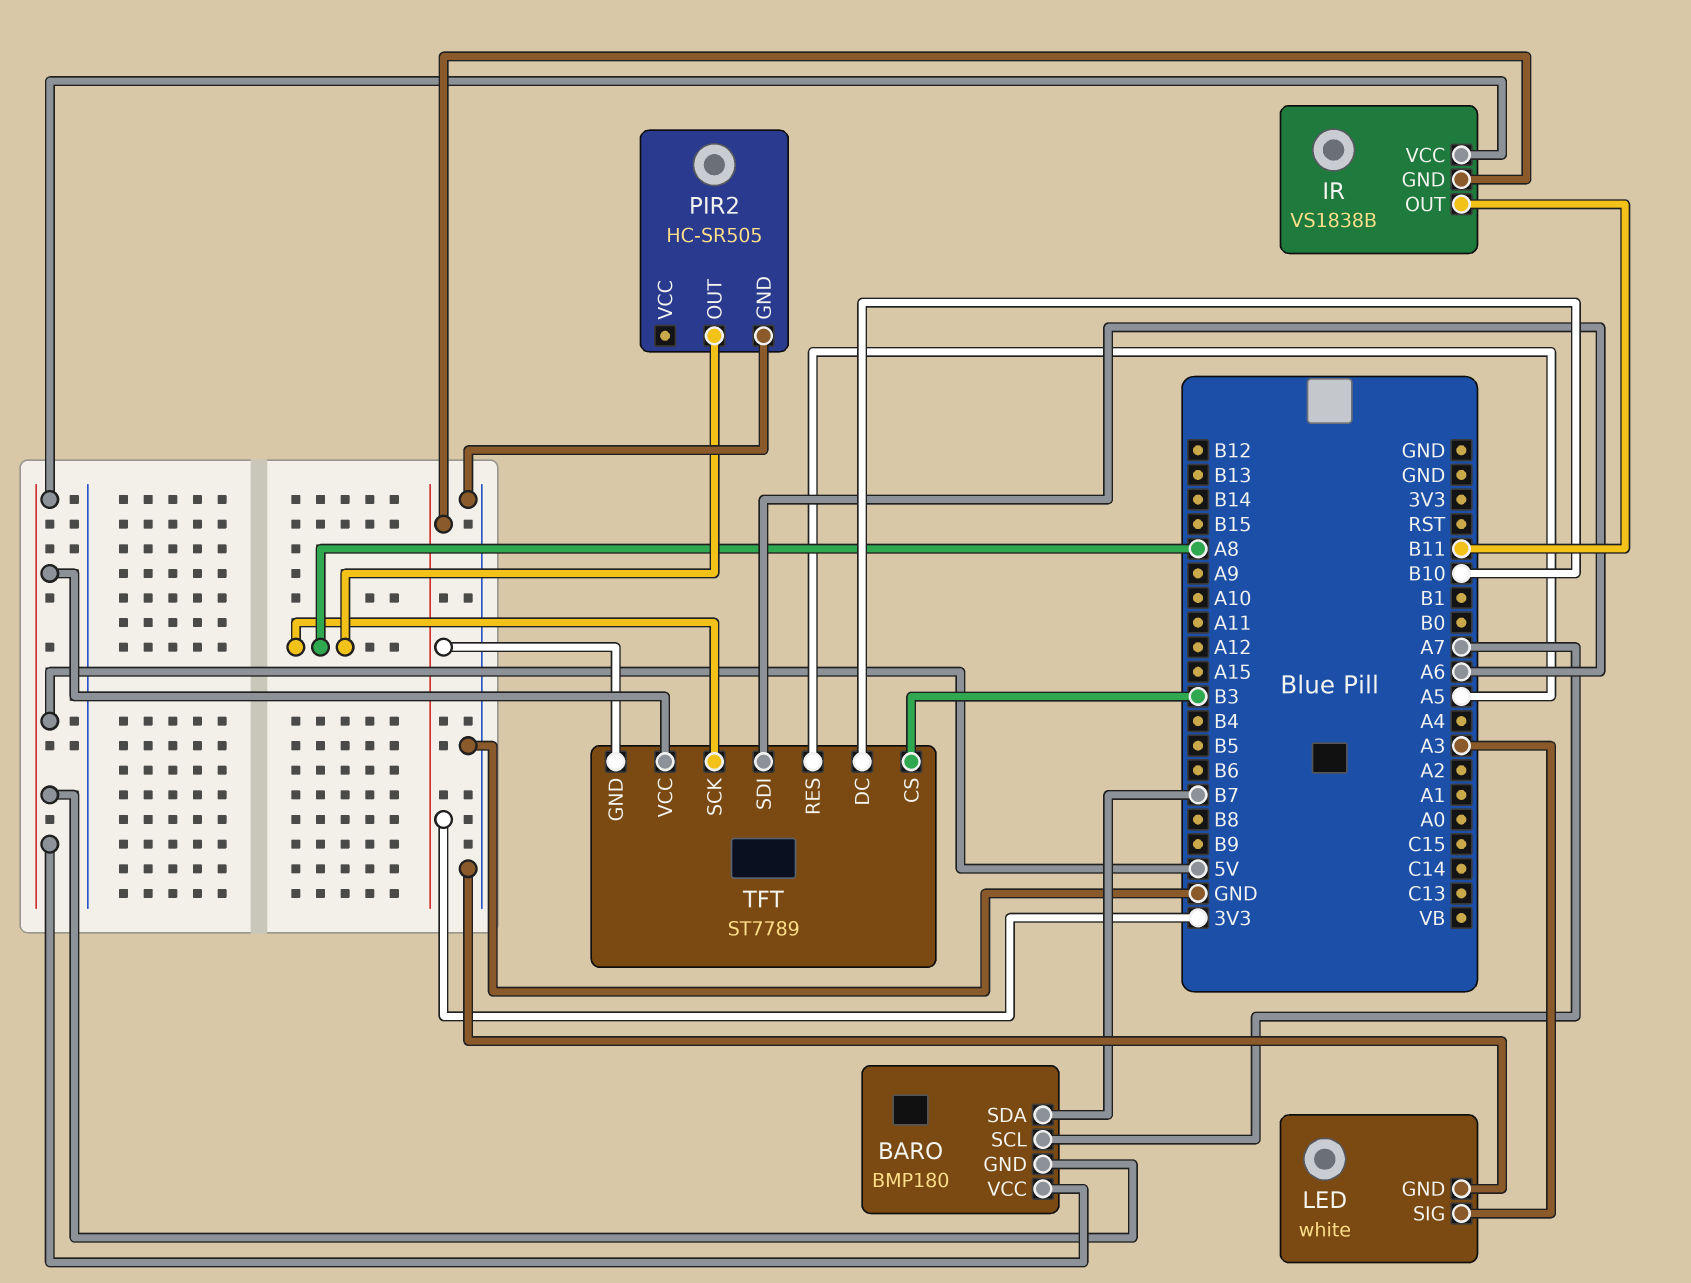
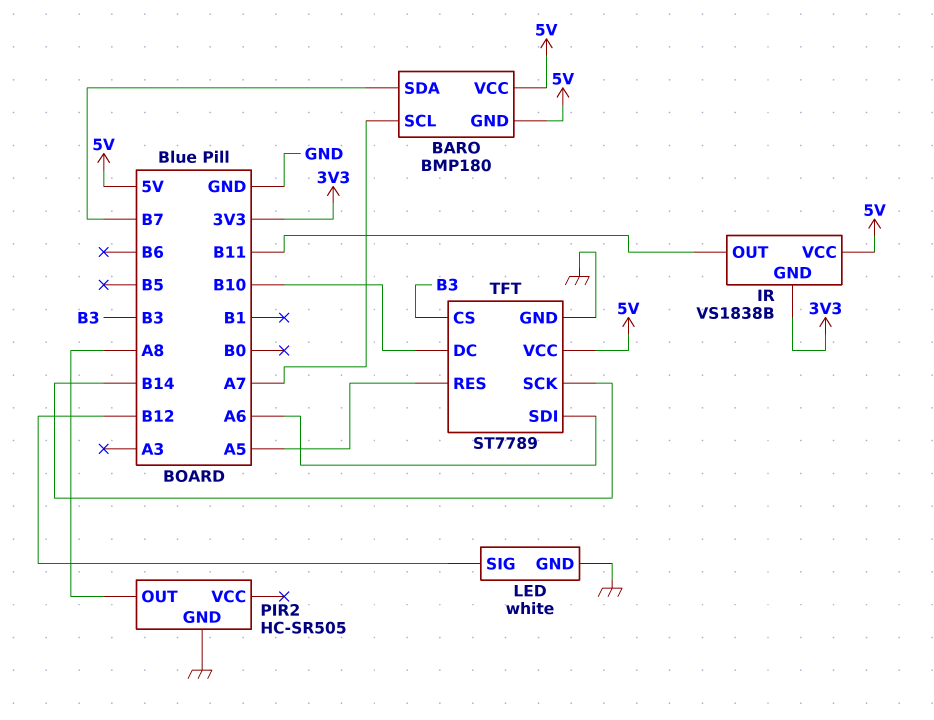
LED pin SIG: A3 -> B12
TFT pin GND: 3V3 -> GND
TFT pin SCK: A8 -> B14

